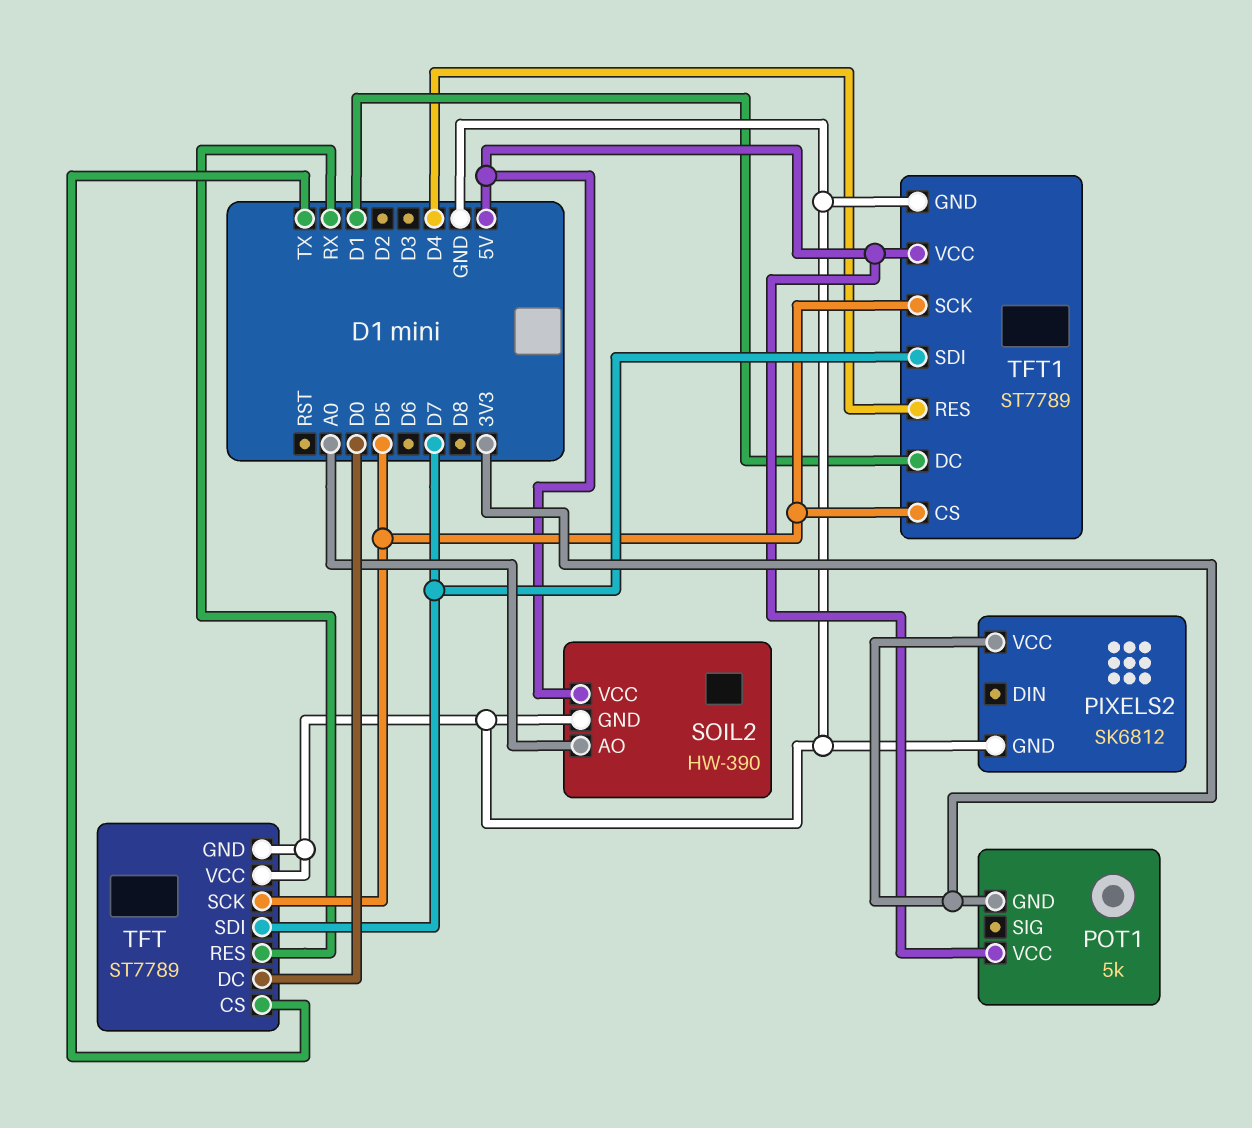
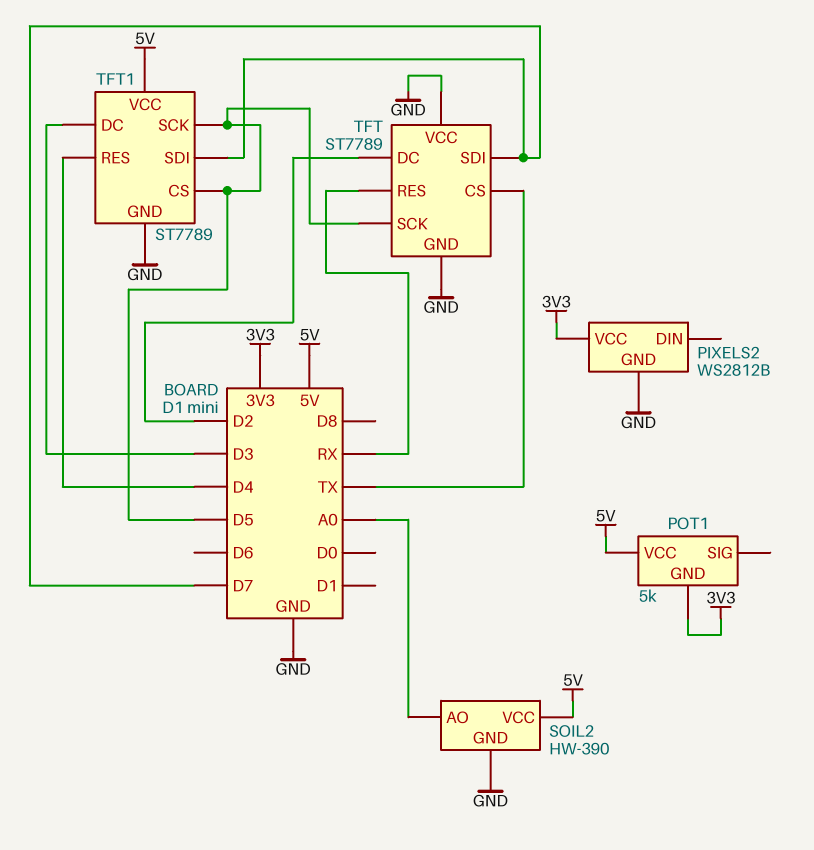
PIXELS2: SK6812 -> WS2812B
TFT pin DC: D0 -> D2
TFT1 pin DC: D1 -> D3

